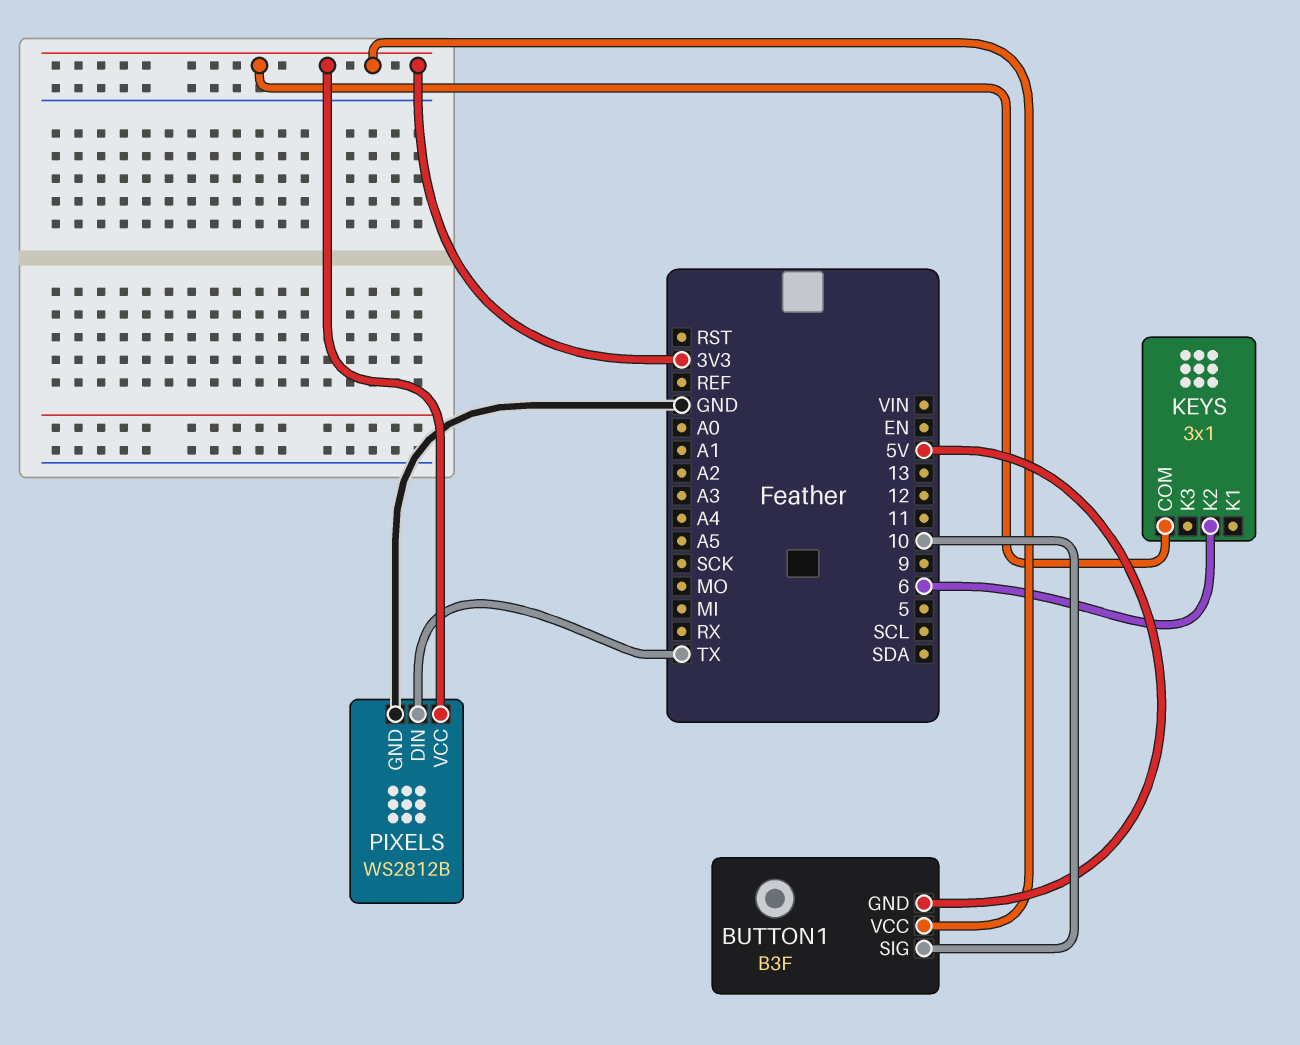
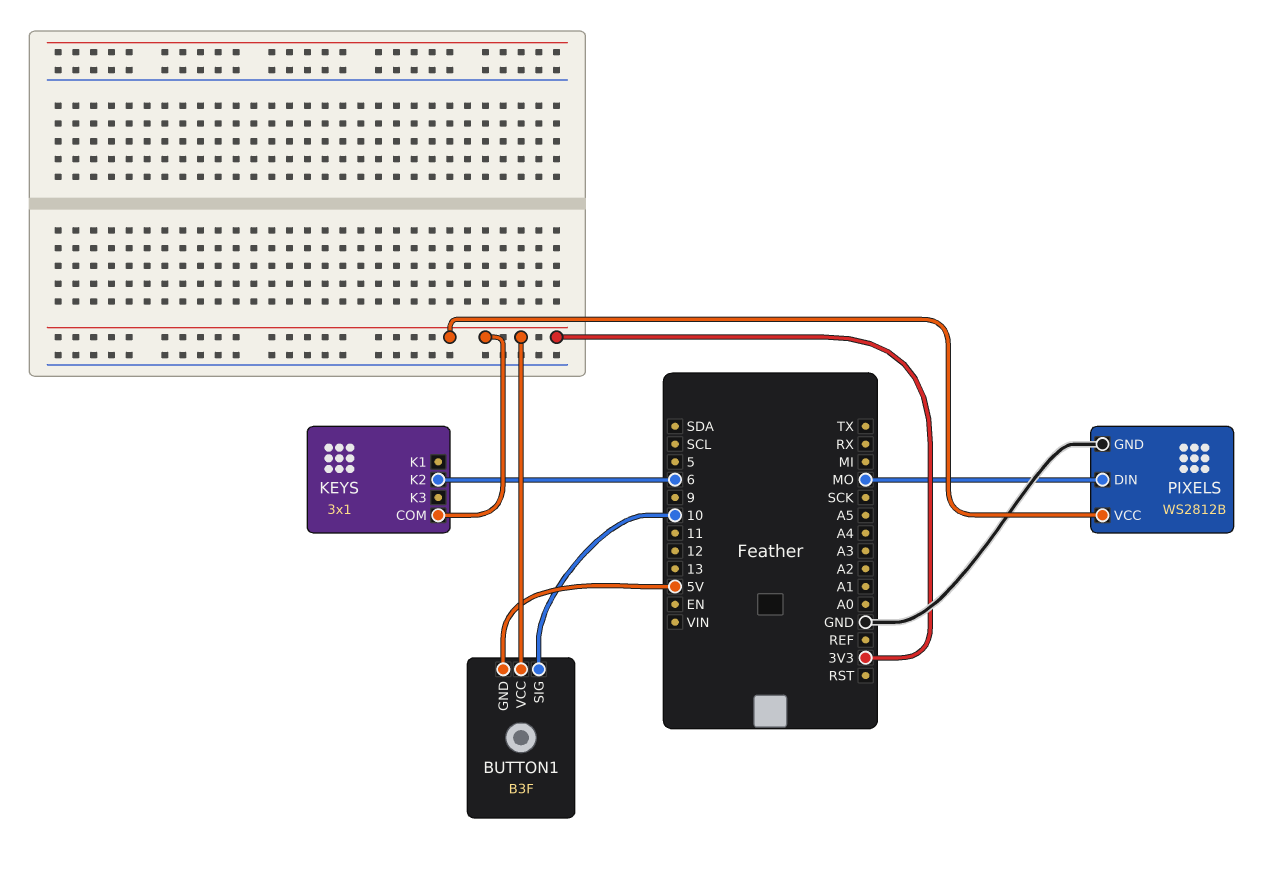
PIXELS pin DIN: TX -> MO

